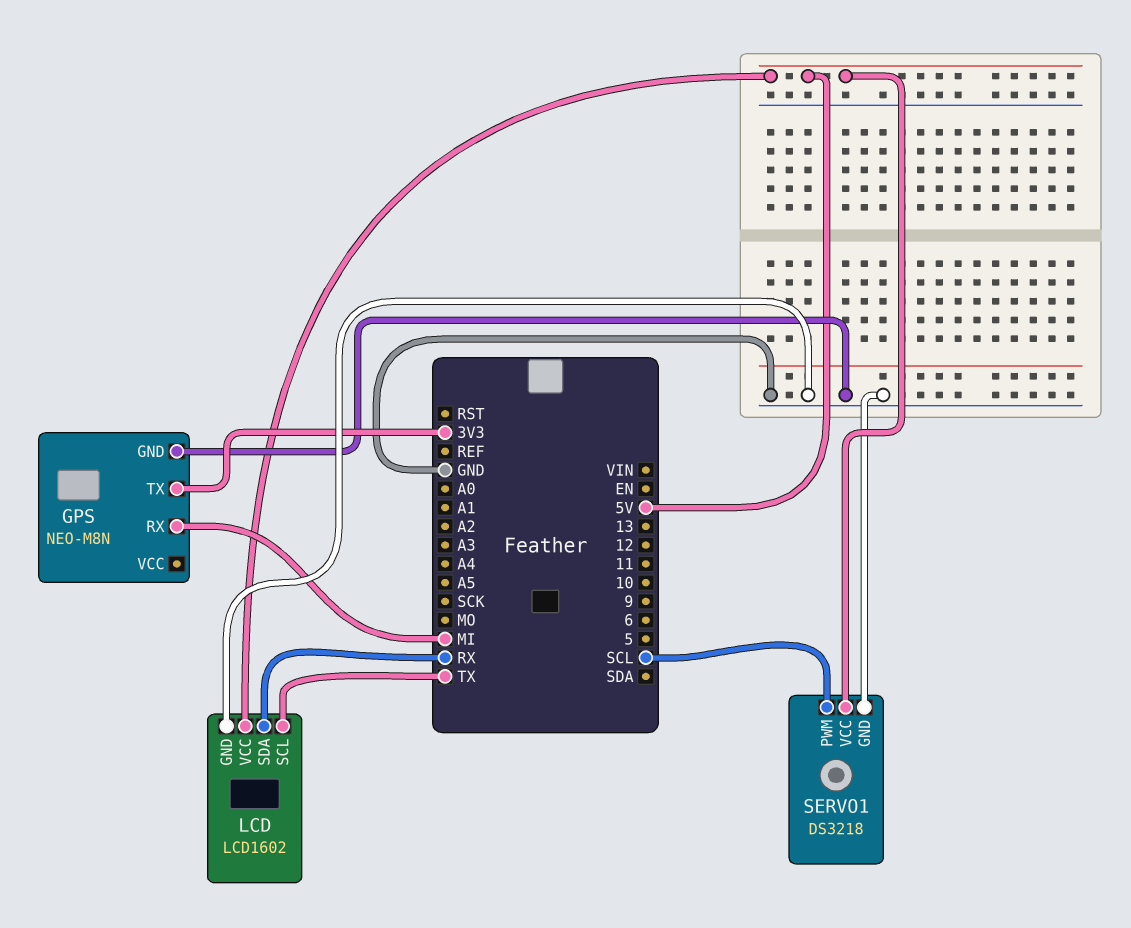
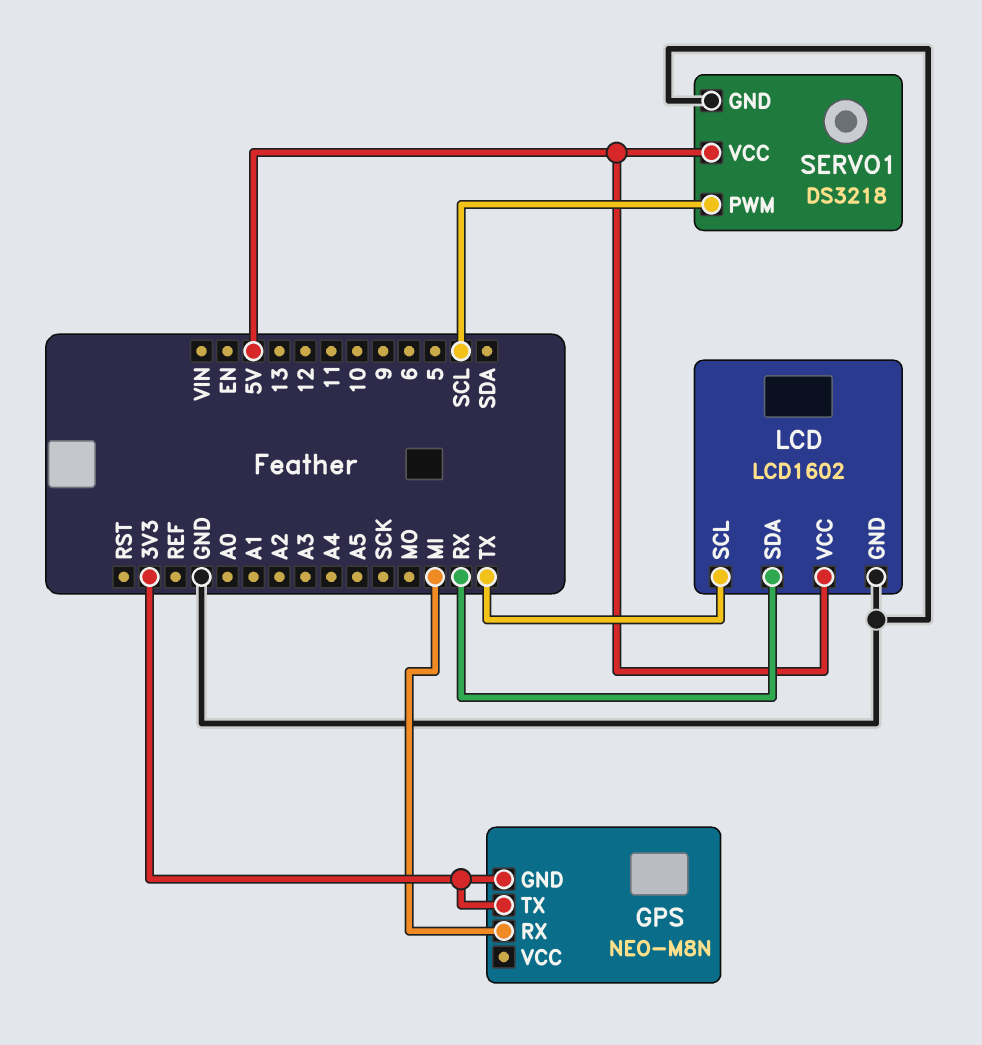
GPS pin GND: GND -> 3V3

